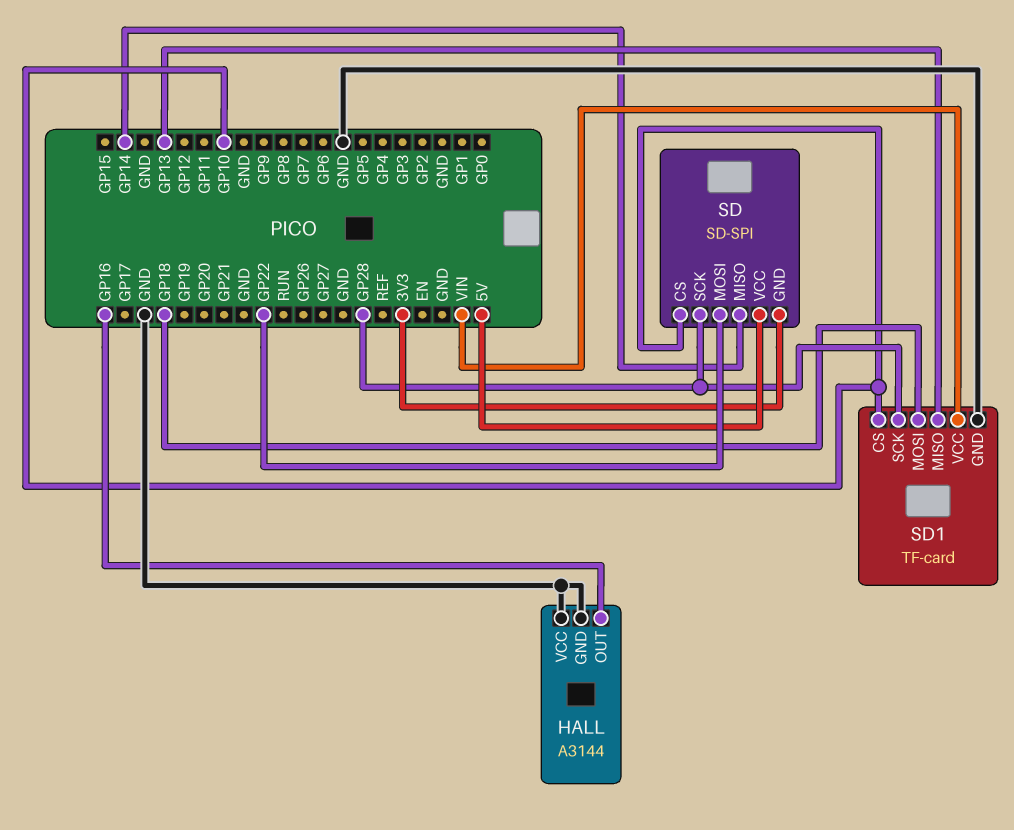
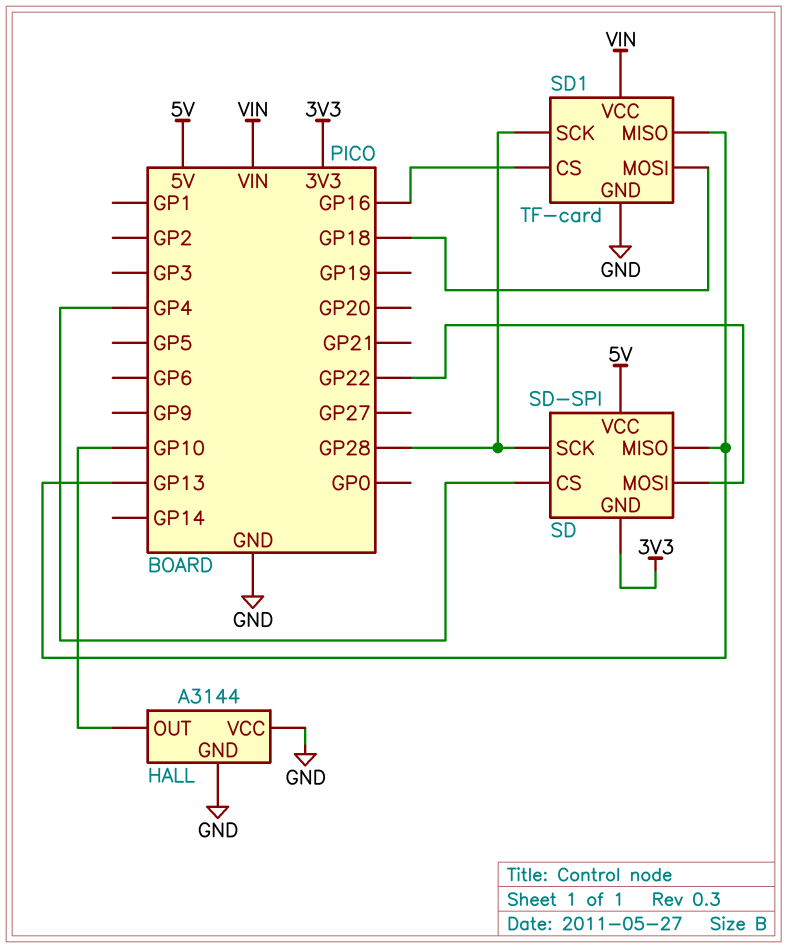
HALL pin OUT: GP16 -> GP10
SD pin CS: GP10 -> GP4
SD pin MISO: GP14 -> GP13
SD1 pin CS: GP10 -> GP16

